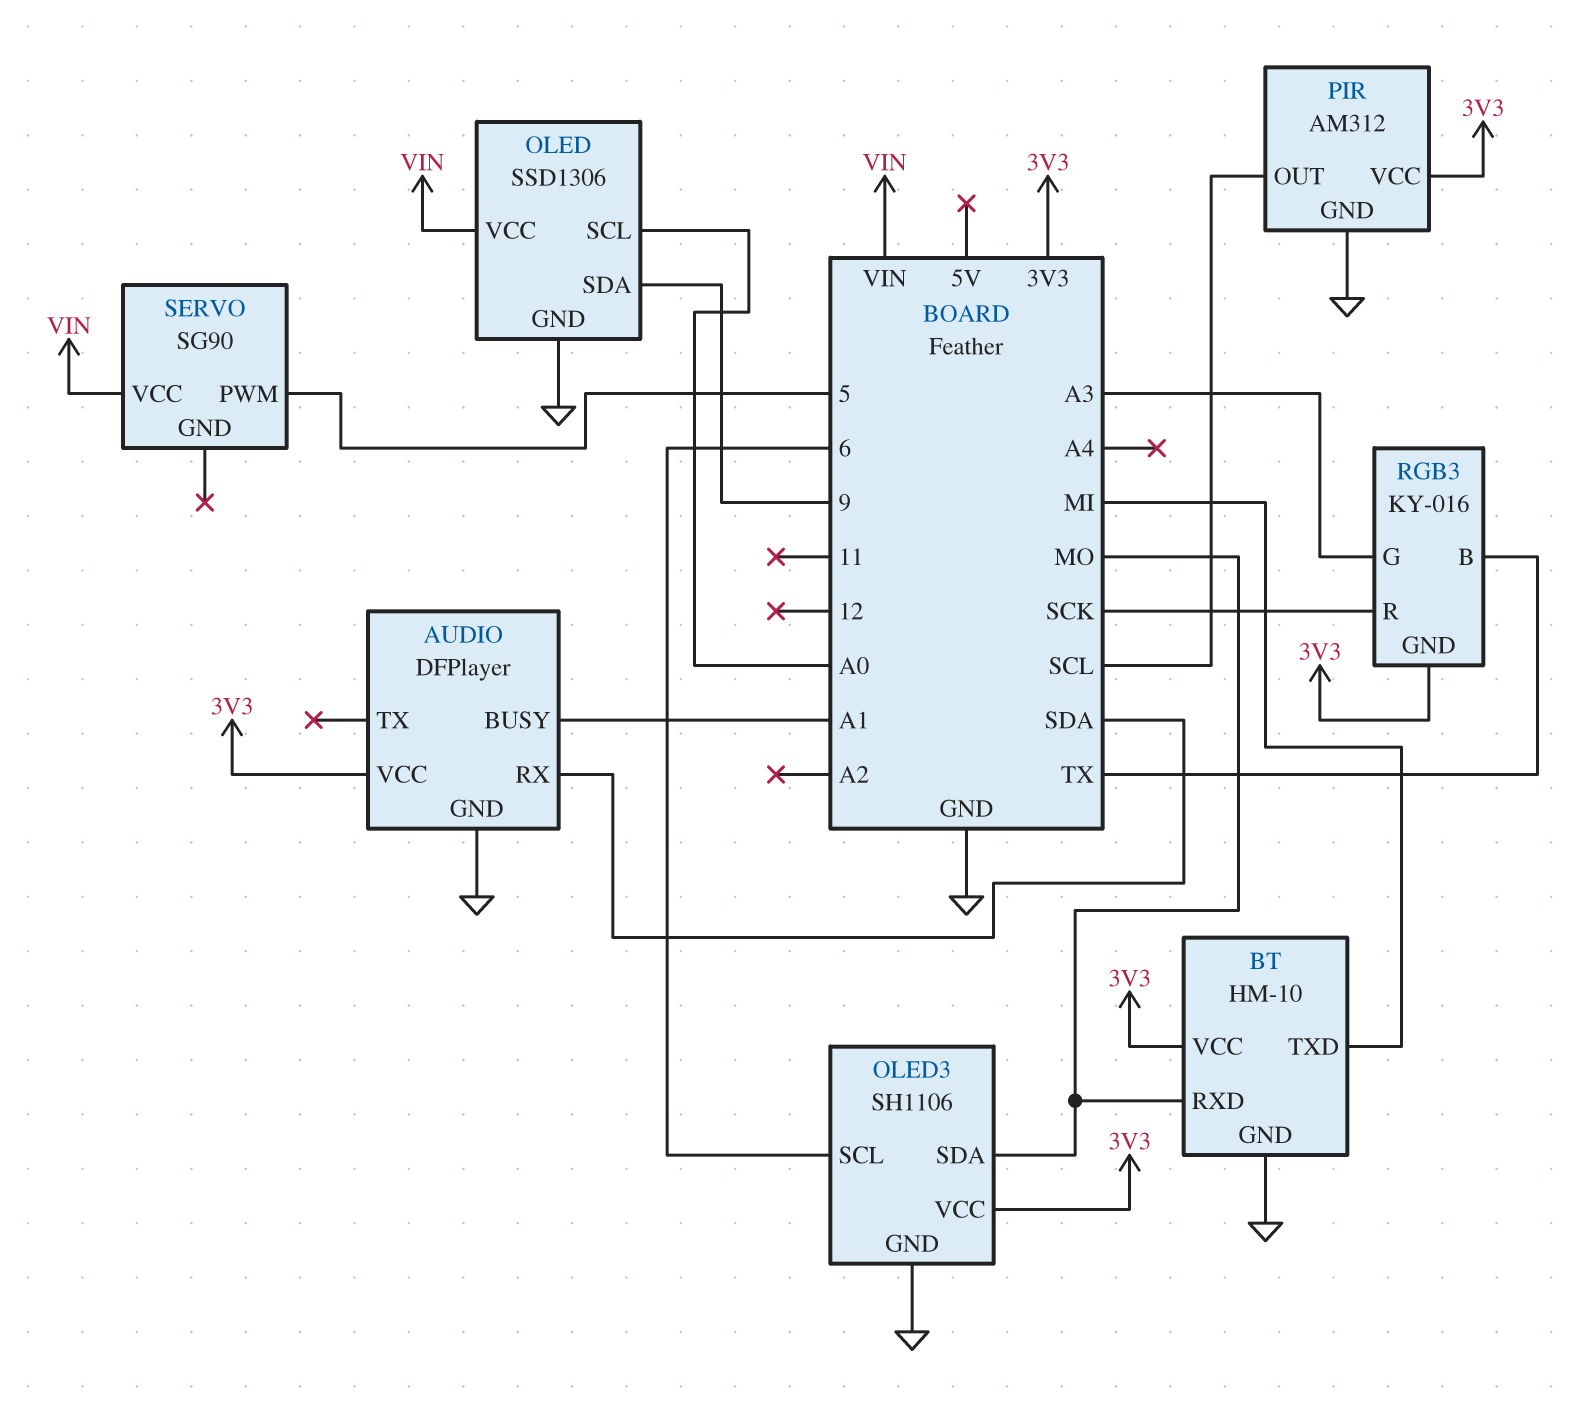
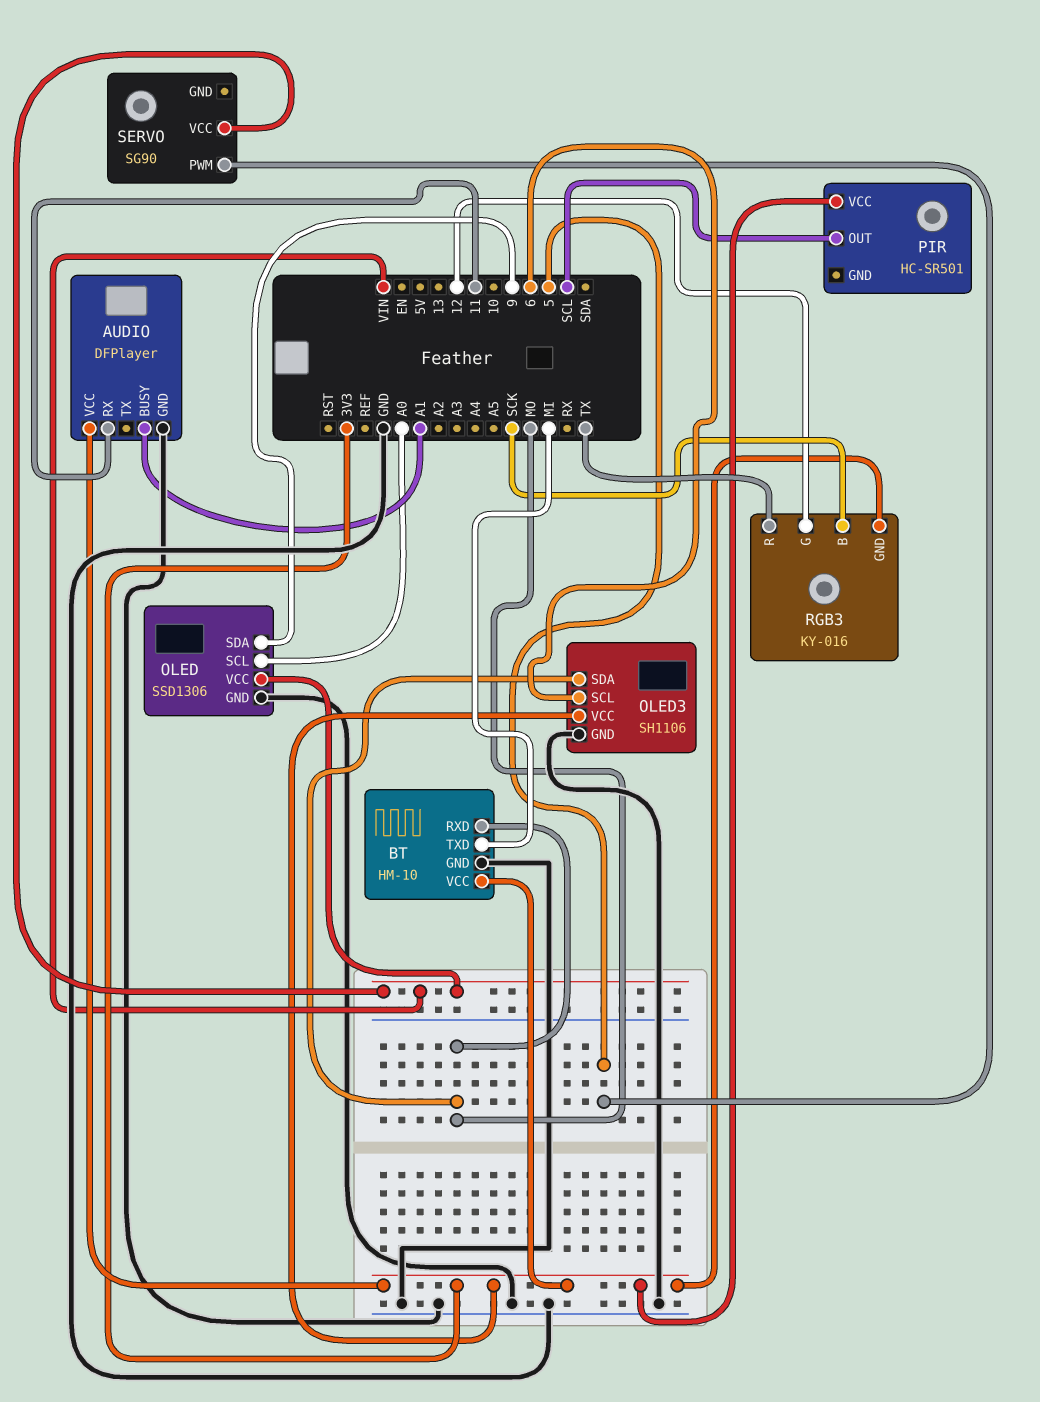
AUDIO pin RX: SDA -> 11
PIR: AM312 -> HC-SR501
PIR pin GND: GND -> none
RGB3 pin B: TX -> SCK
RGB3 pin G: A3 -> 12
RGB3 pin R: SCK -> TX

